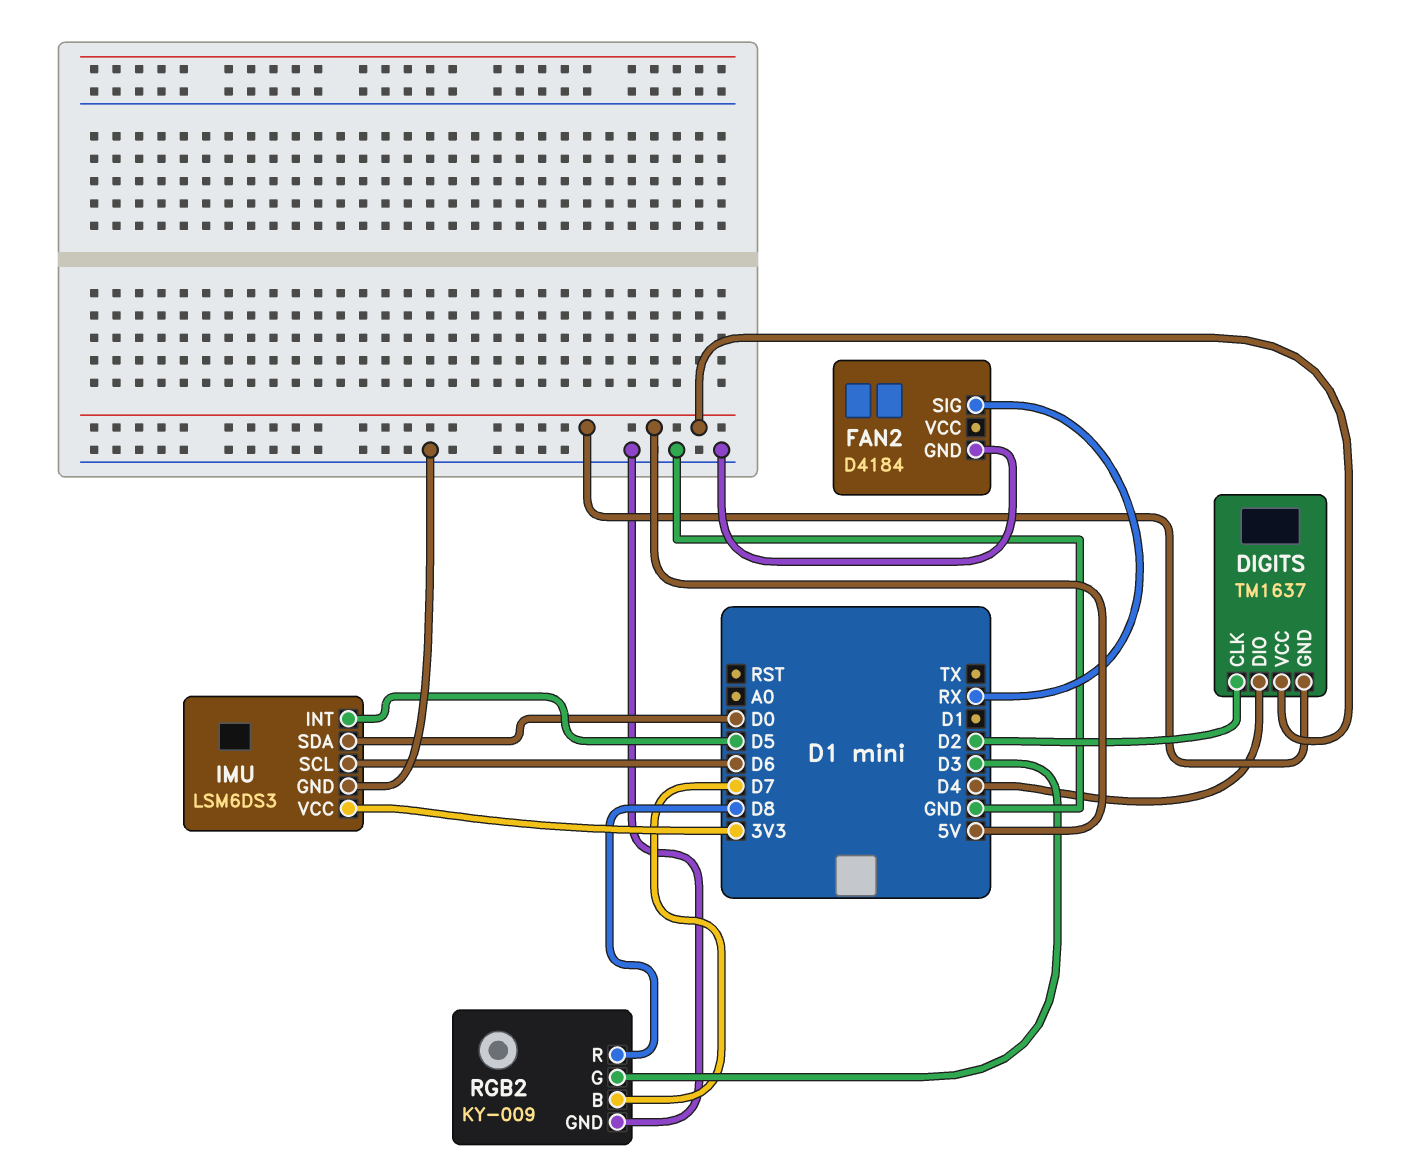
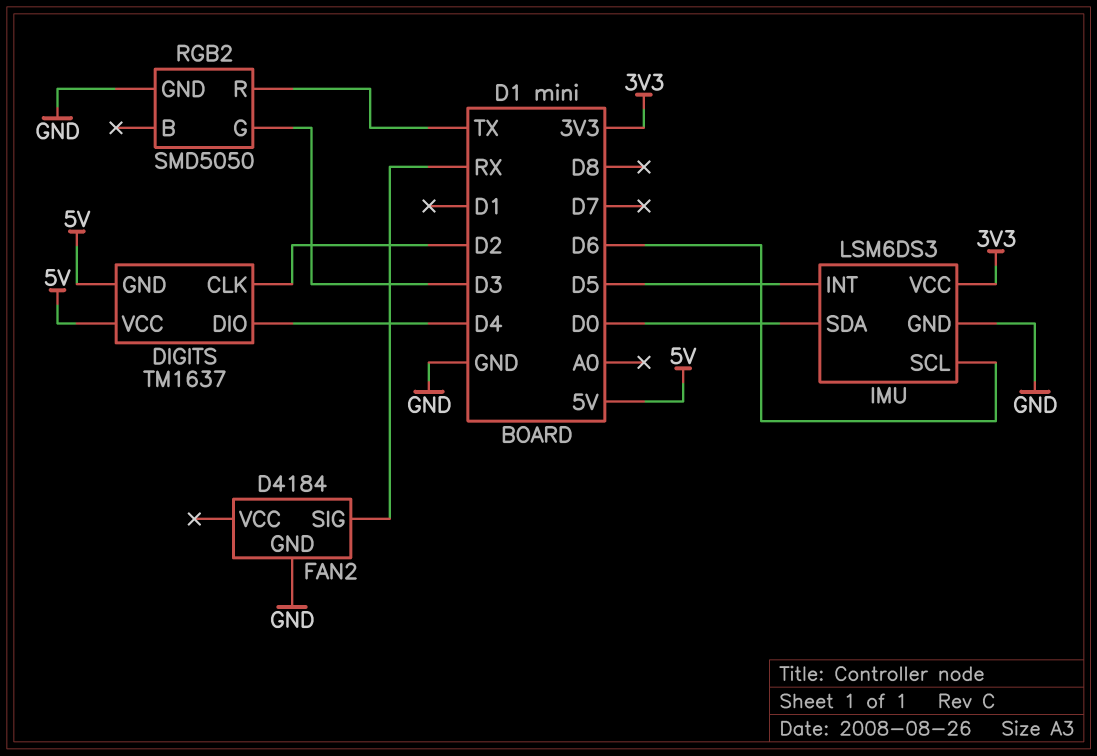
RGB2: KY-009 -> SMD5050
RGB2 pin B: D7 -> none
RGB2 pin R: D8 -> TX

